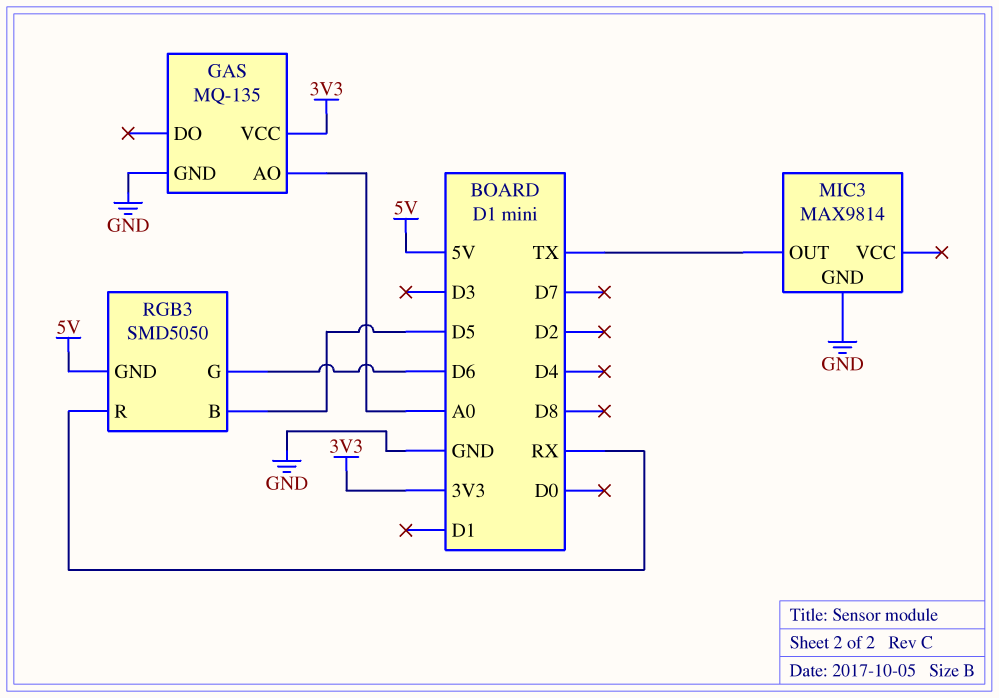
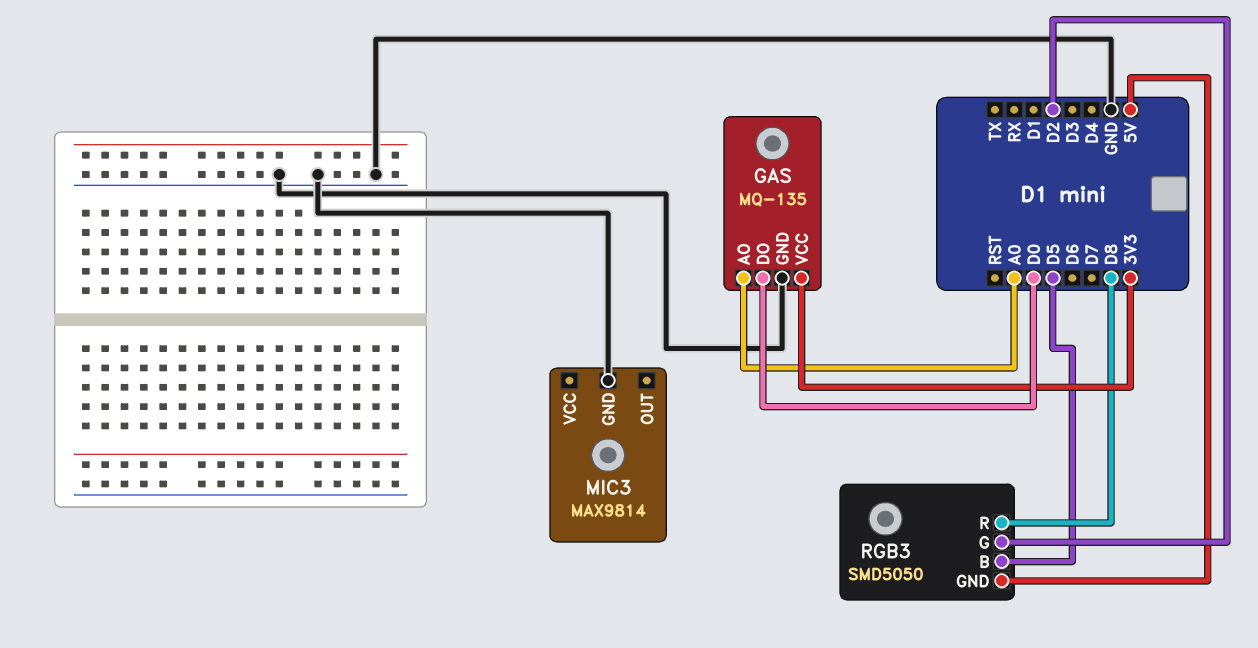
GAS pin DO: none -> D0
MIC3 pin OUT: TX -> none
RGB3 pin G: D6 -> D2
RGB3 pin R: RX -> D8

